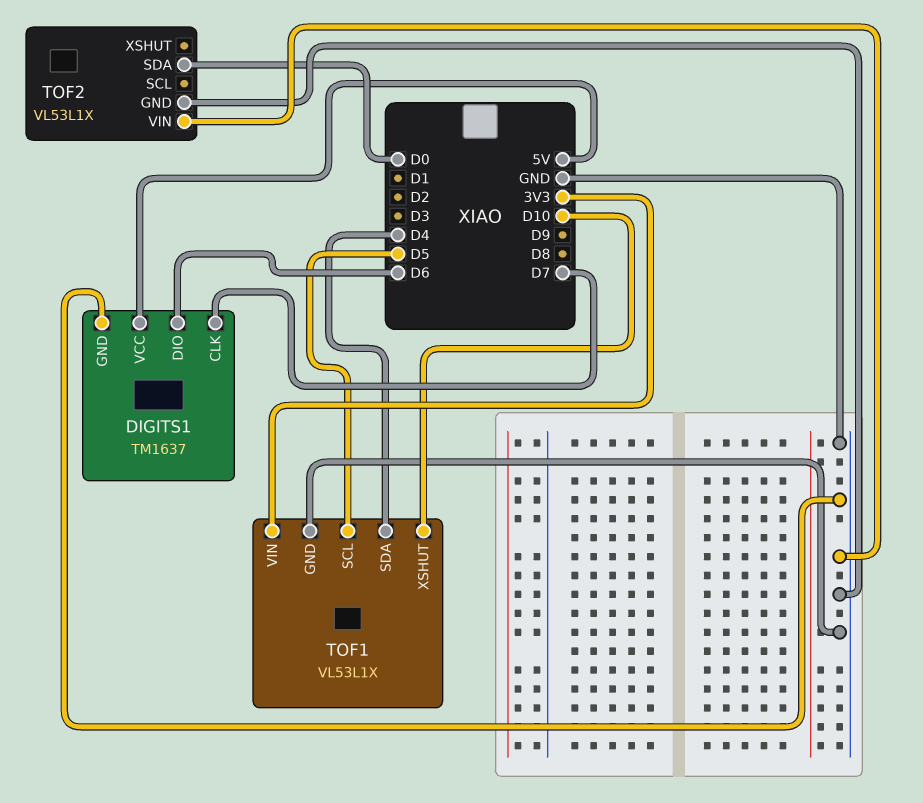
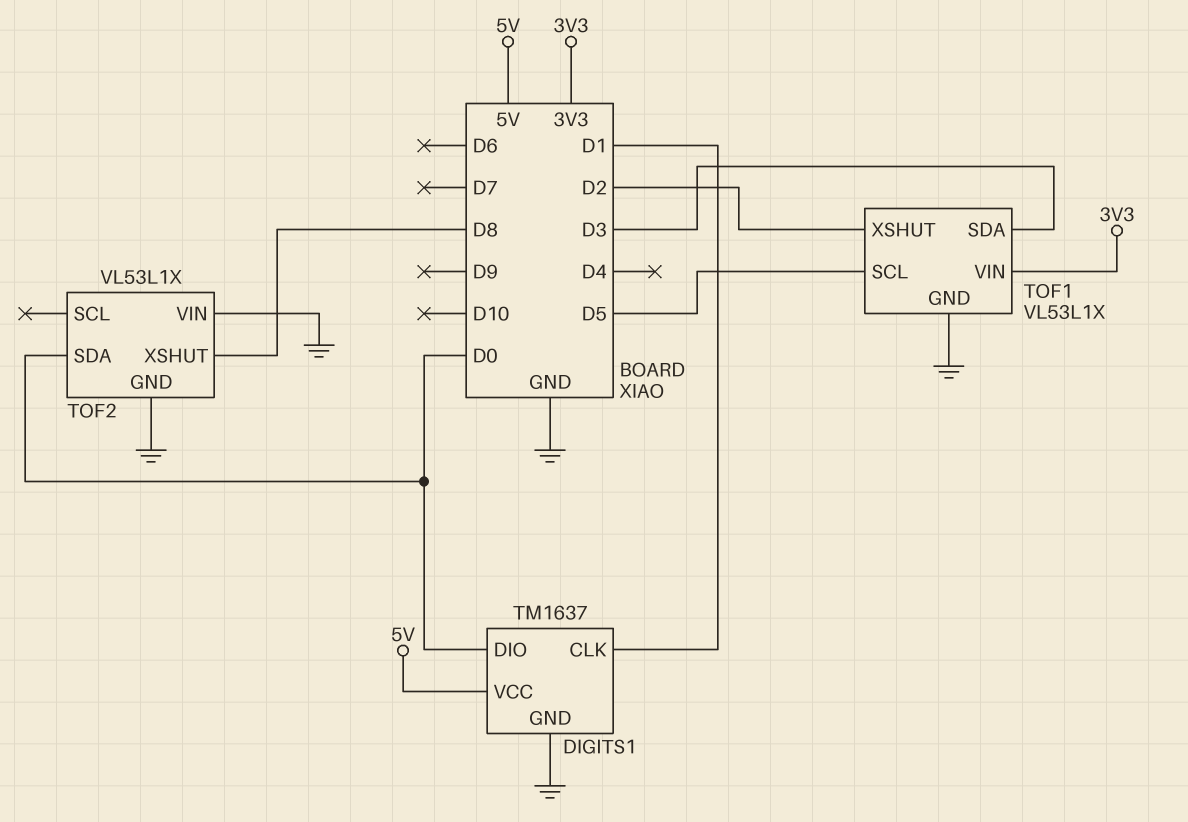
DIGITS1 pin CLK: D7 -> D1
DIGITS1 pin DIO: D6 -> D0
TOF1 pin SDA: D4 -> D3
TOF1 pin XSHUT: D10 -> D2
TOF2 pin XSHUT: none -> D8

